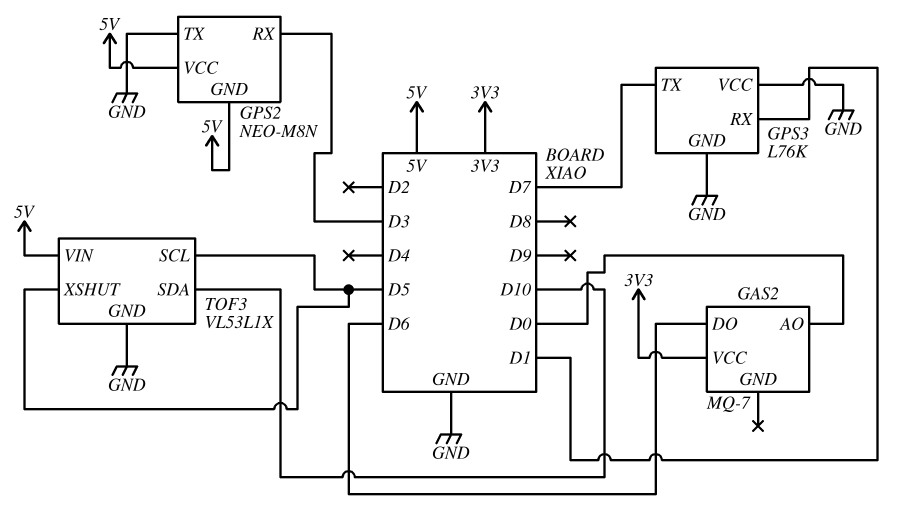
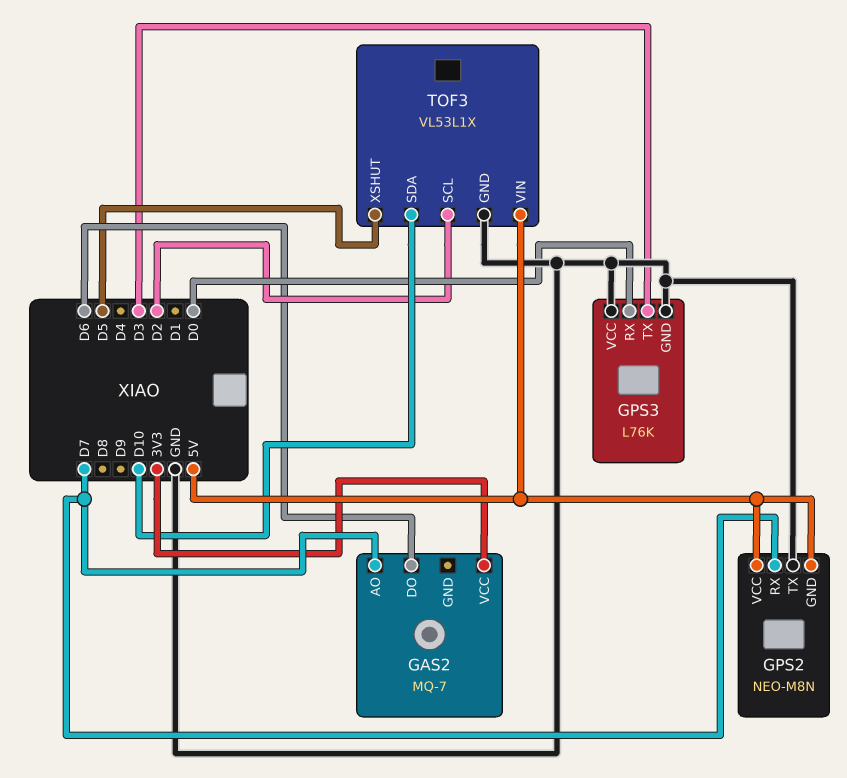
GAS2 pin AO: D0 -> D7
GPS2 pin RX: D3 -> D7
GPS3 pin RX: D1 -> D0
GPS3 pin TX: D7 -> D3
TOF3 pin SCL: D5 -> D2

